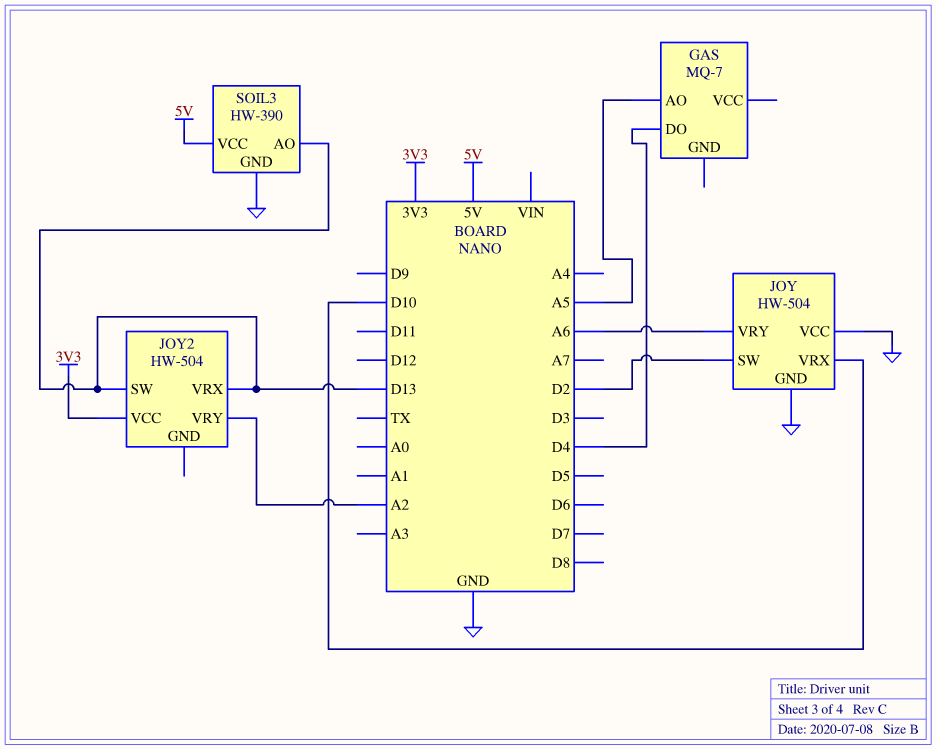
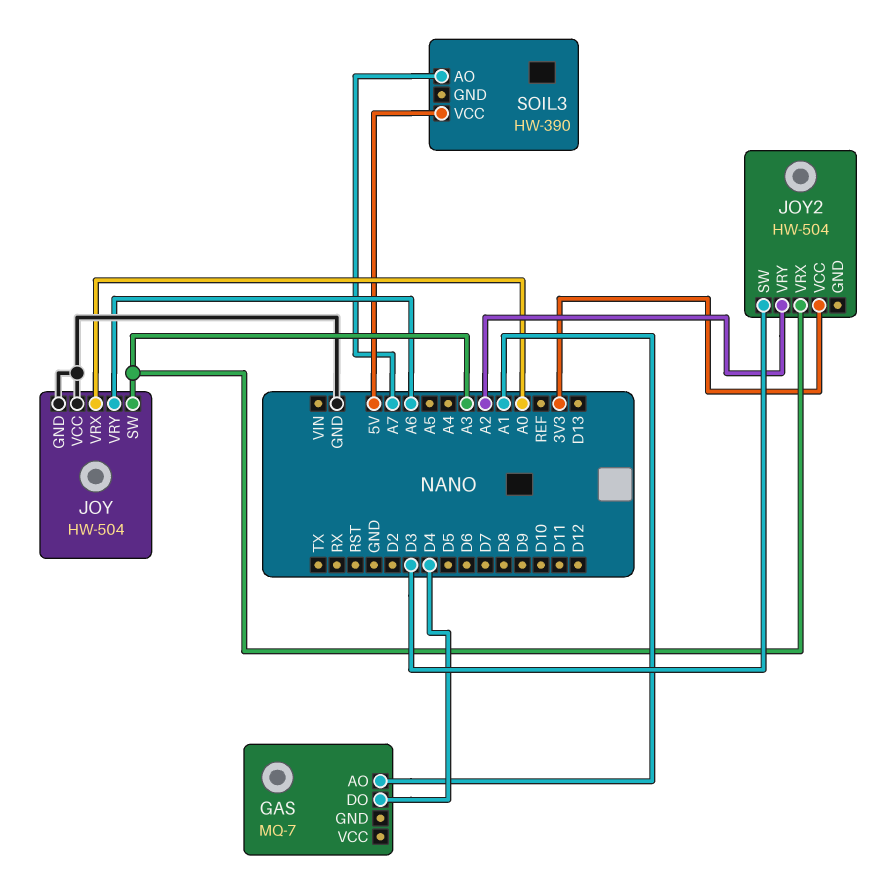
GAS pin AO: A5 -> A1
JOY pin SW: D2 -> A3
JOY pin VRX: D10 -> A0
JOY2 pin SW: D13 -> D3
JOY2 pin VRX: D13 -> A3
SOIL3 pin AO: D13 -> A7
SOIL3 pin GND: GND -> none

